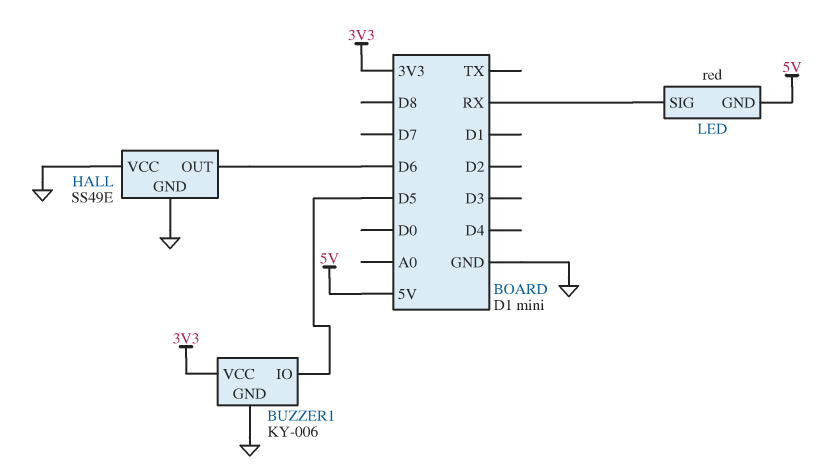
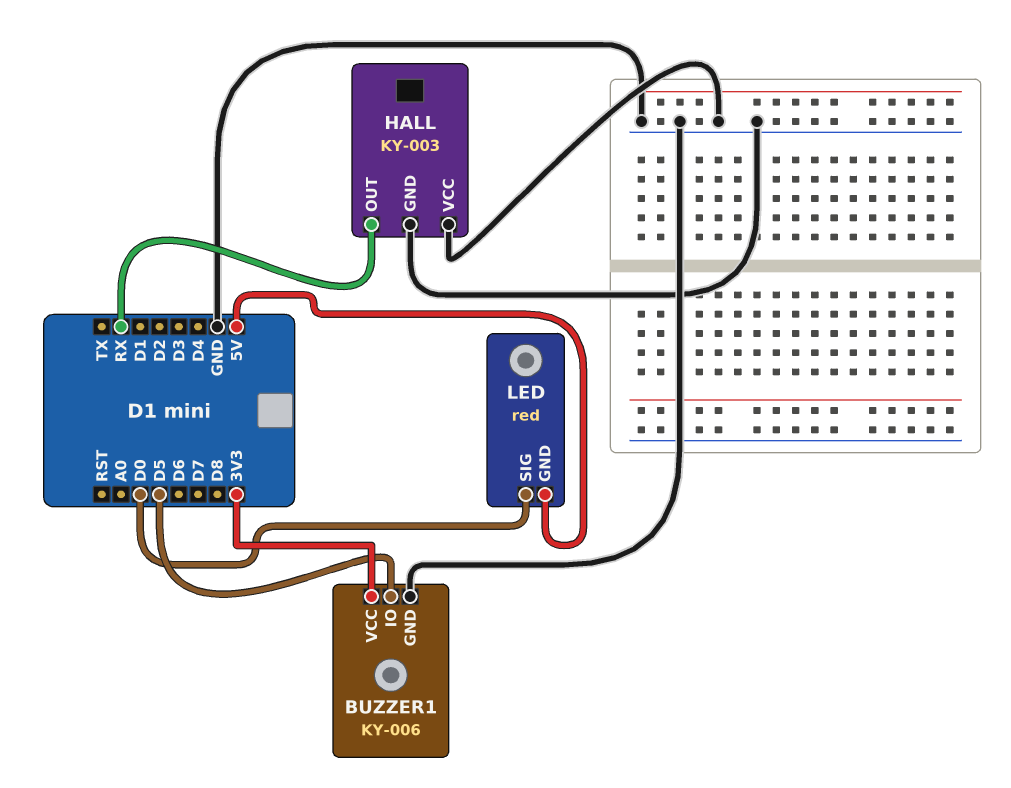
HALL: SS49E -> KY-003
HALL pin OUT: D6 -> RX
LED pin SIG: RX -> D0

